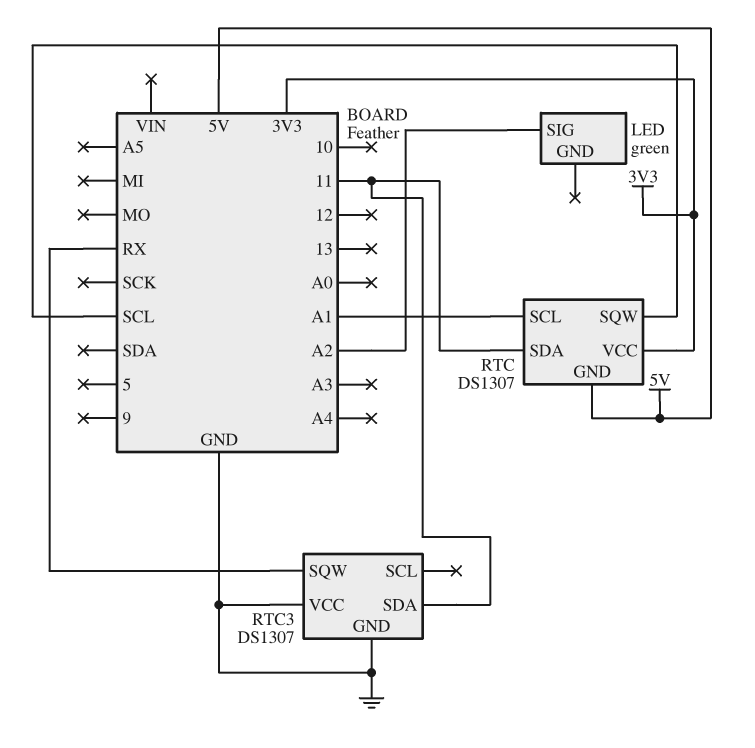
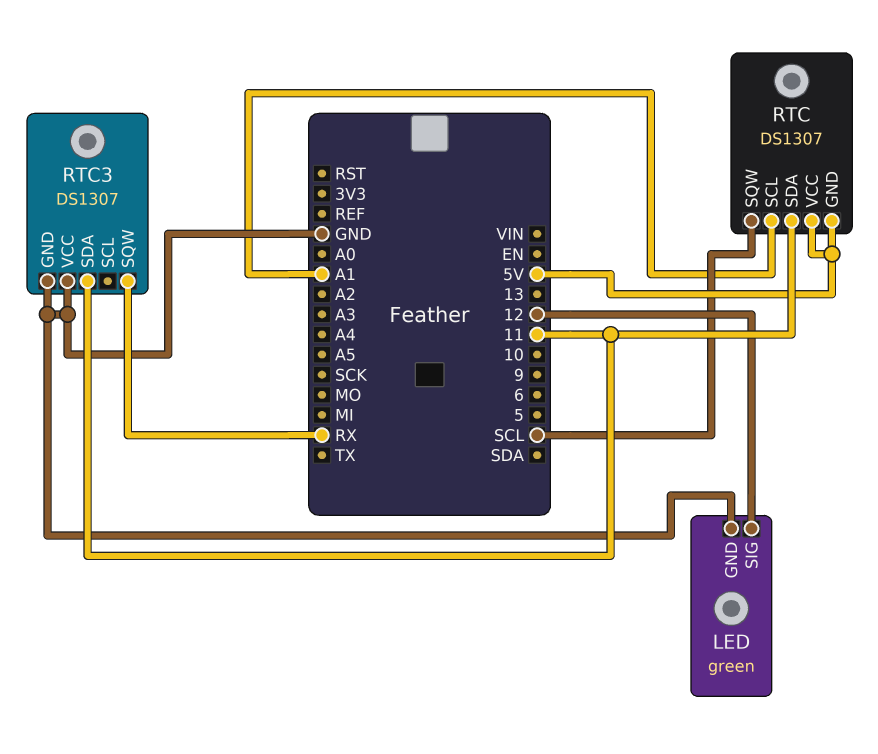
LED pin GND: none -> GND
LED pin SIG: A2 -> 12
RTC pin VCC: 3V3 -> 5V

